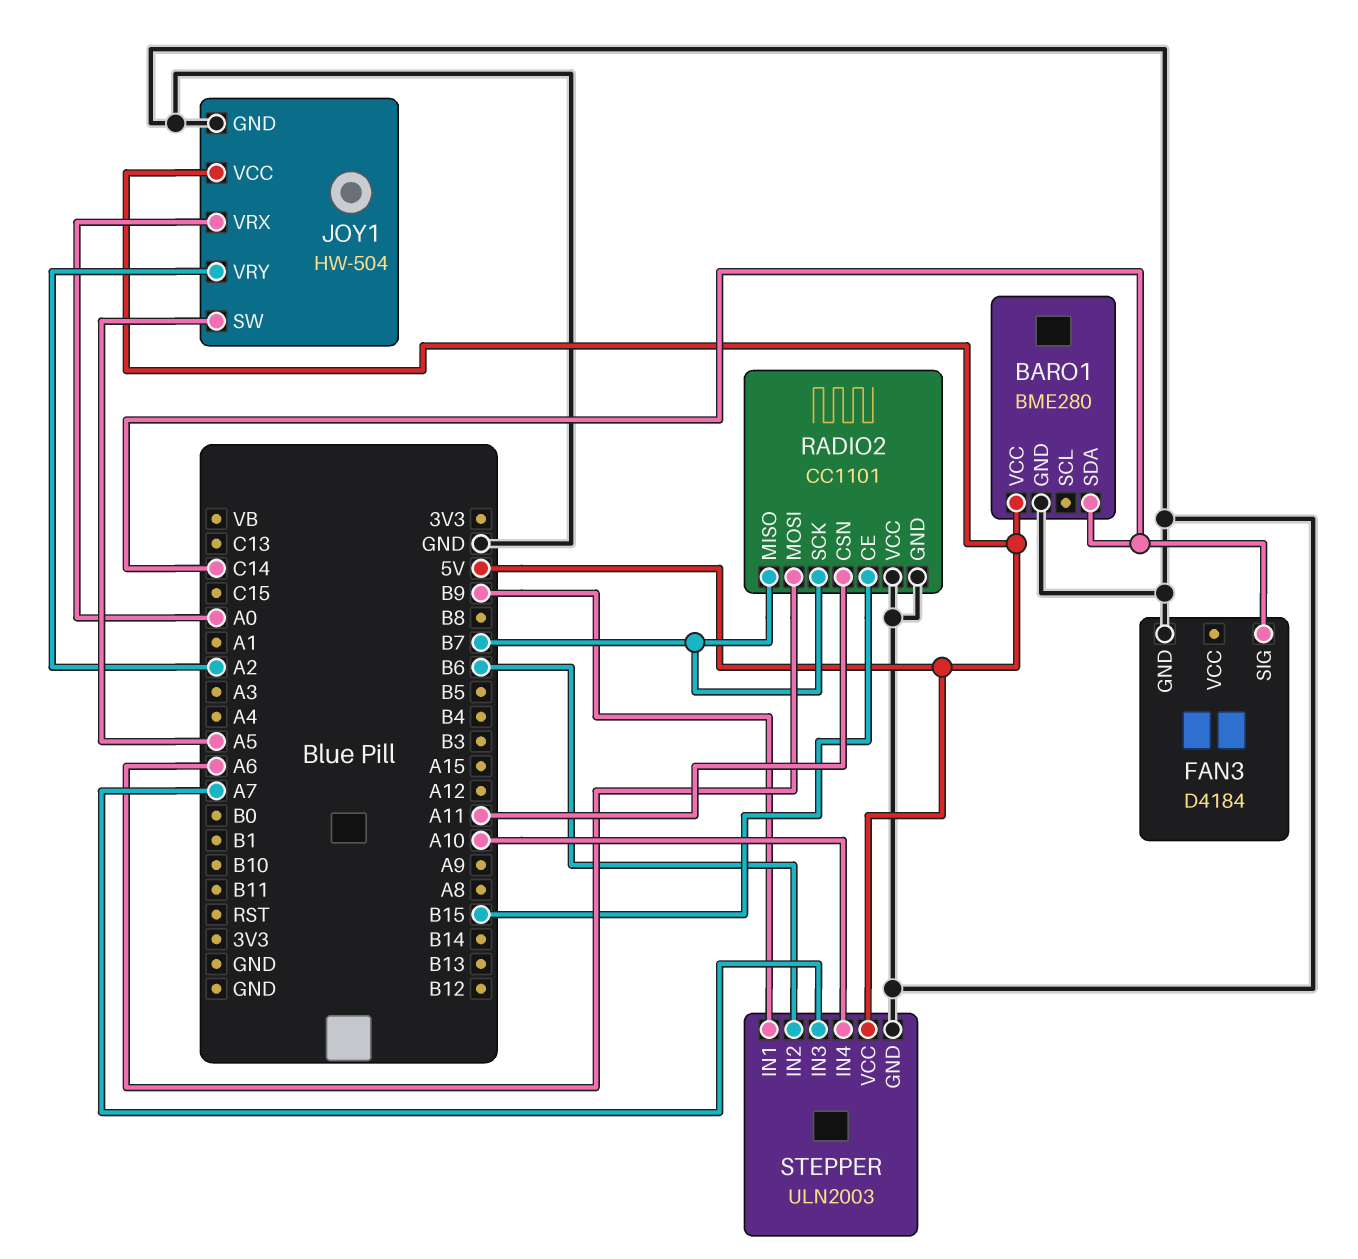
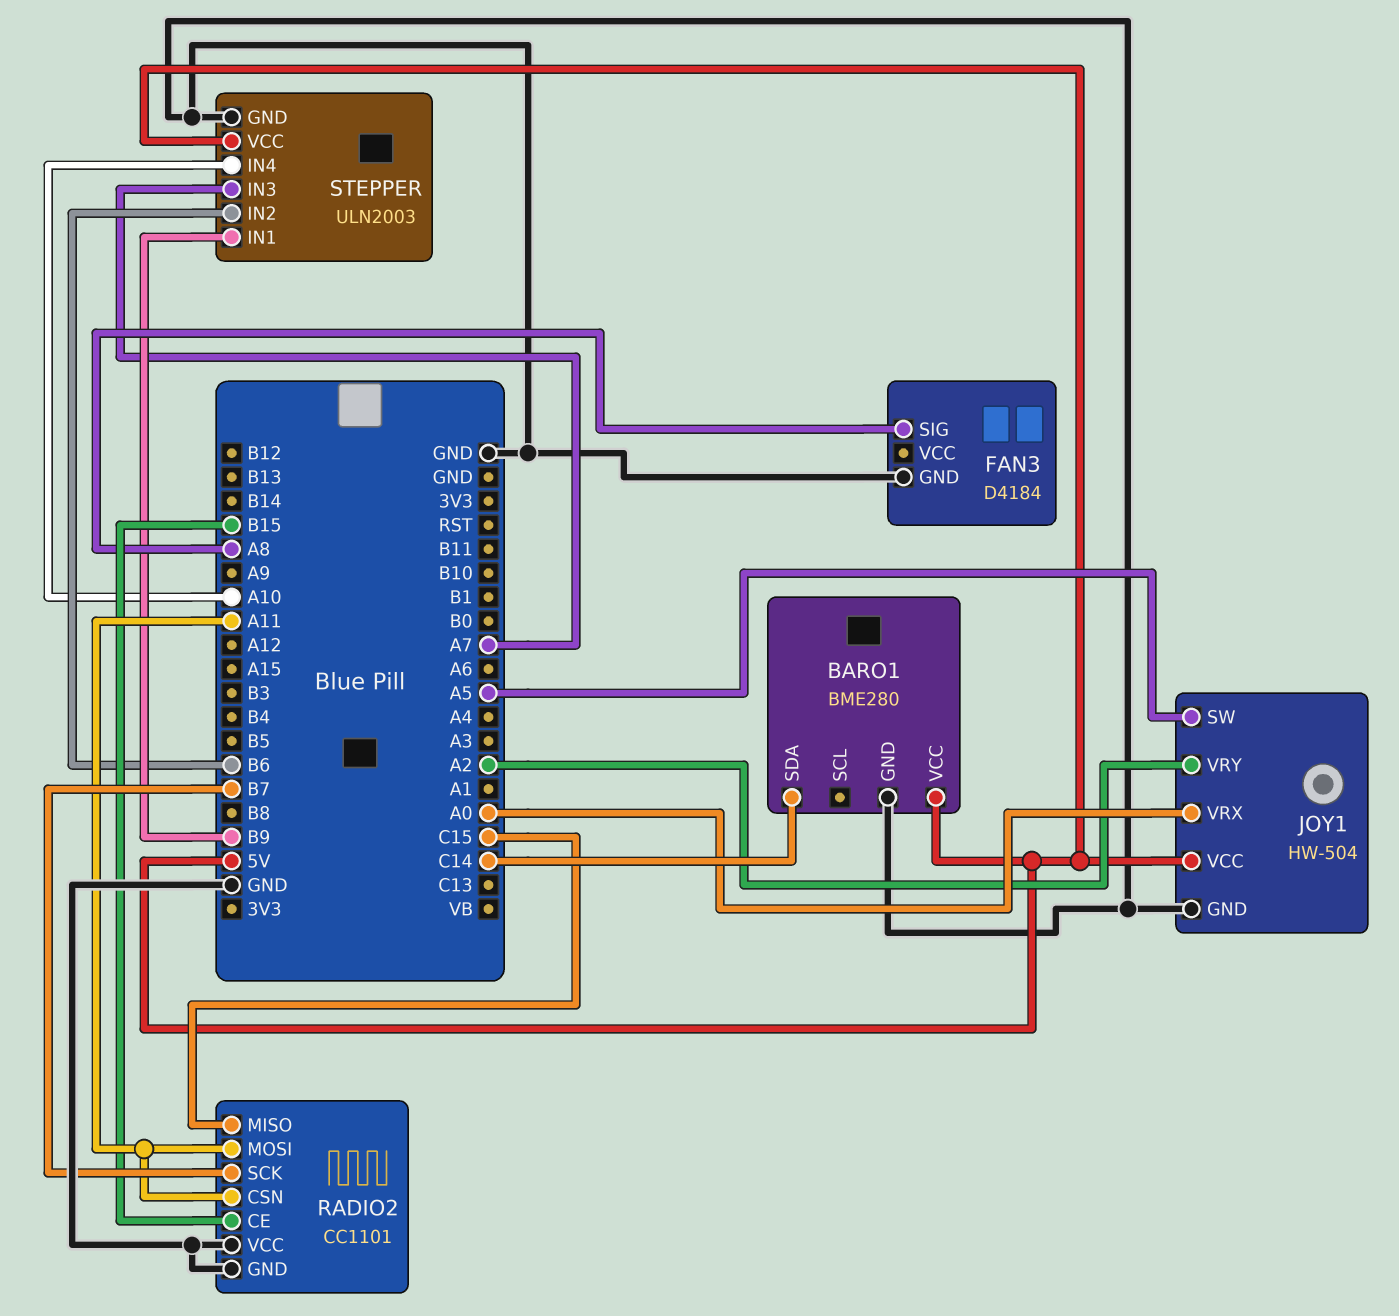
FAN3 pin SIG: C14 -> A8
RADIO2 pin MISO: B7 -> C15
RADIO2 pin MOSI: A6 -> A11

